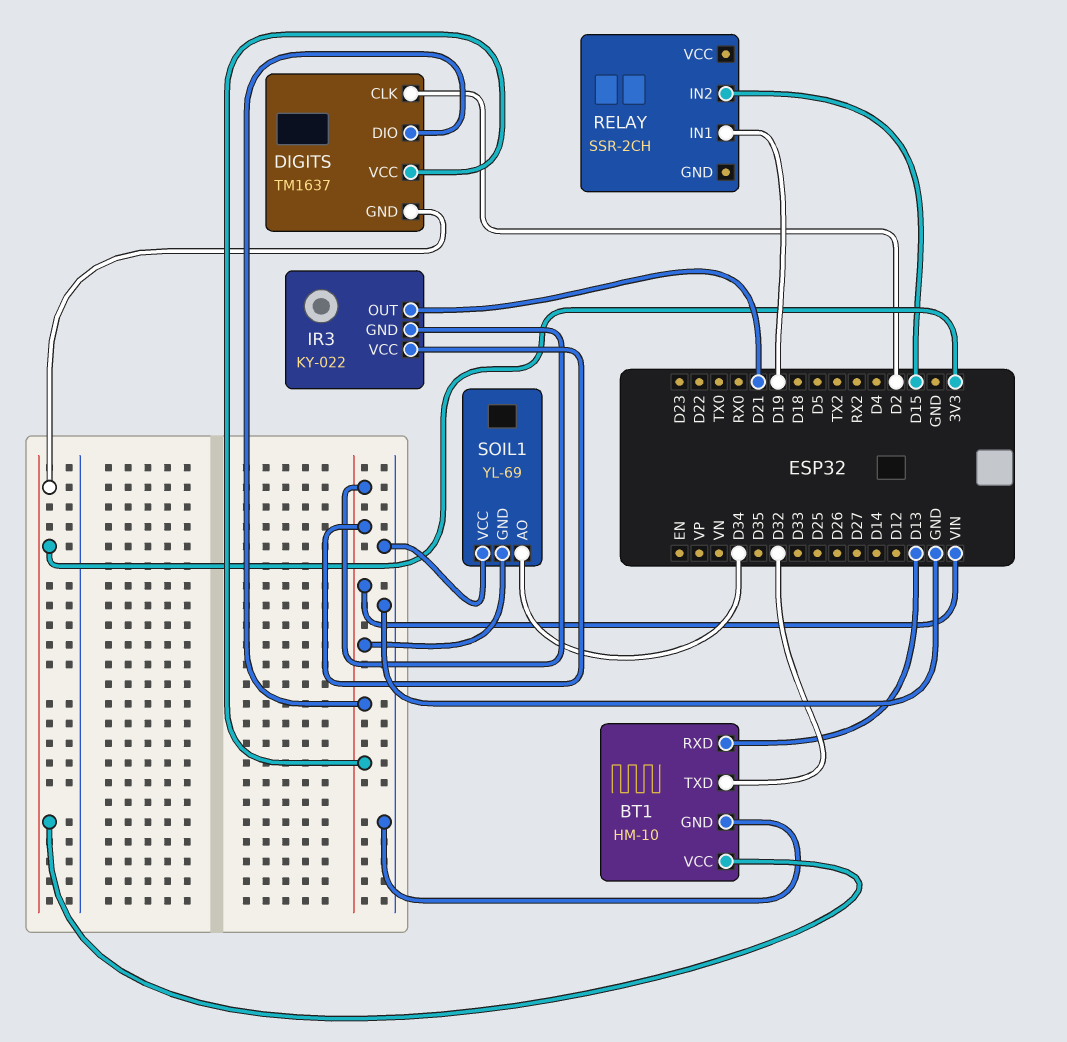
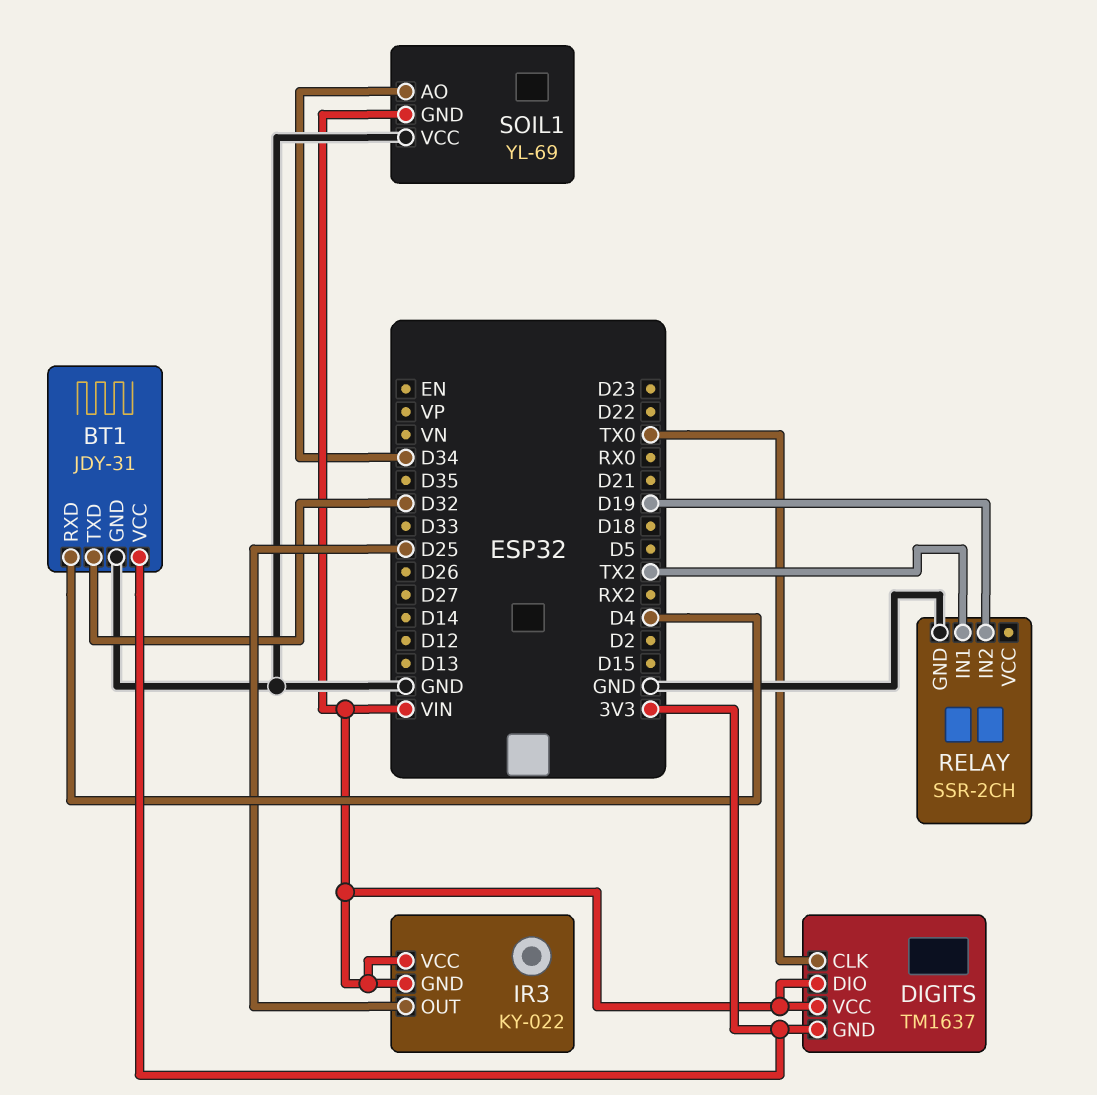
BT1: HM-10 -> JDY-31
BT1 pin RXD: D13 -> D4
DIGITS pin CLK: D2 -> TX0
IR3 pin OUT: D21 -> D25
RELAY pin GND: none -> GND
RELAY pin IN1: D19 -> TX2
RELAY pin IN2: D15 -> D19

